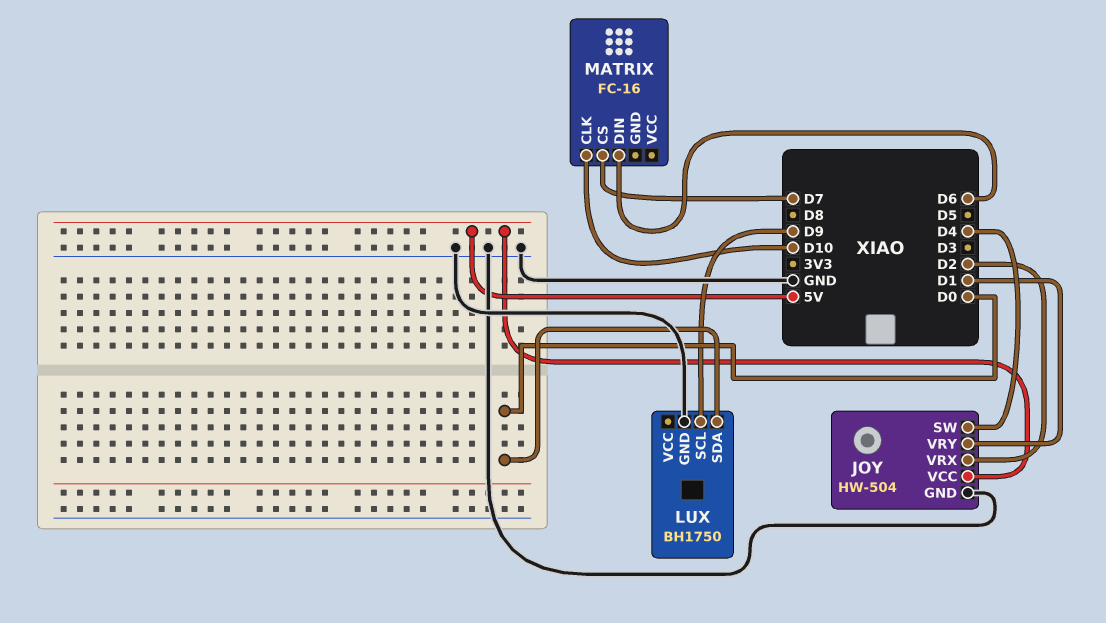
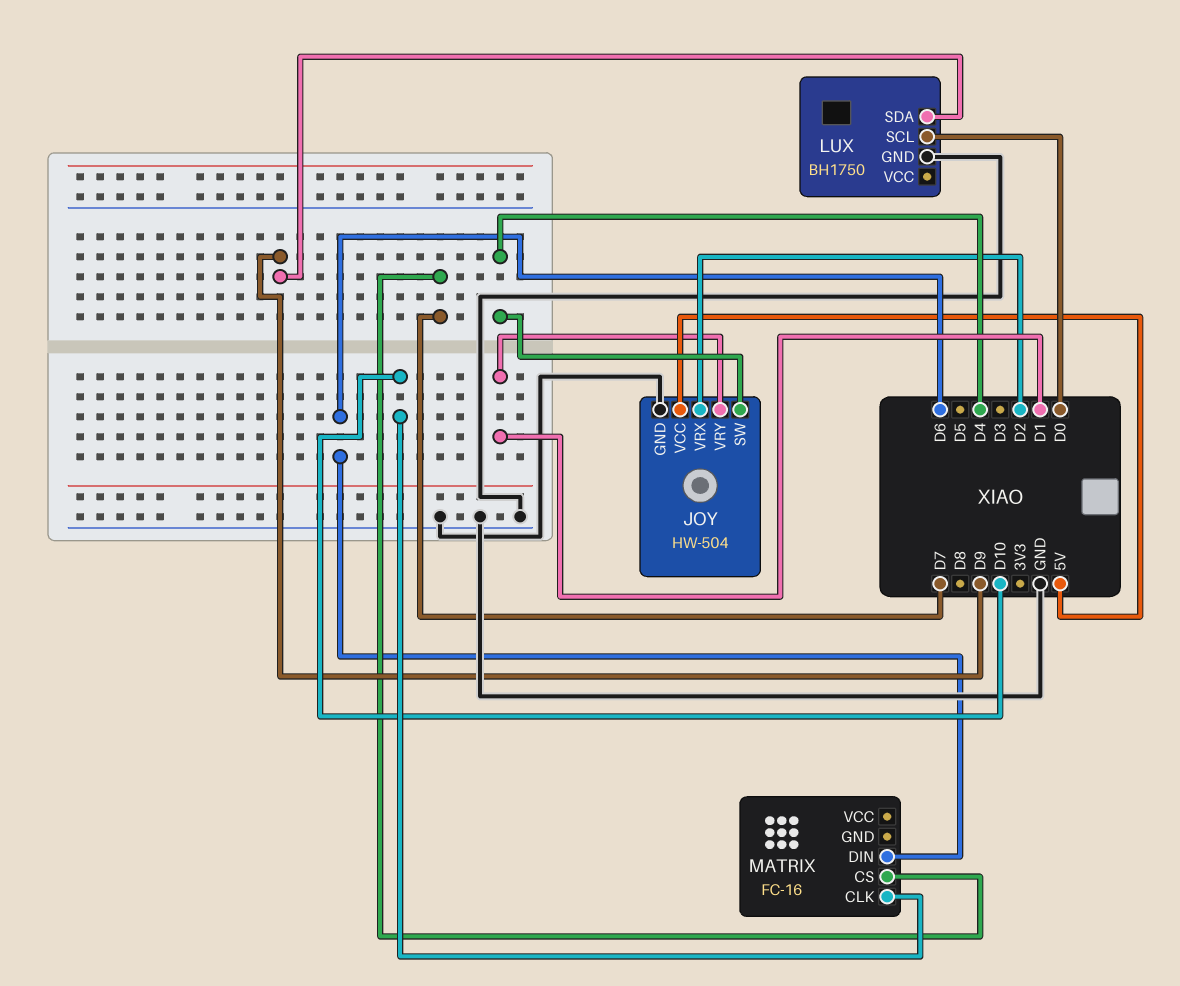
LUX pin SCL: D9 -> D0
LUX pin SDA: D0 -> D9

